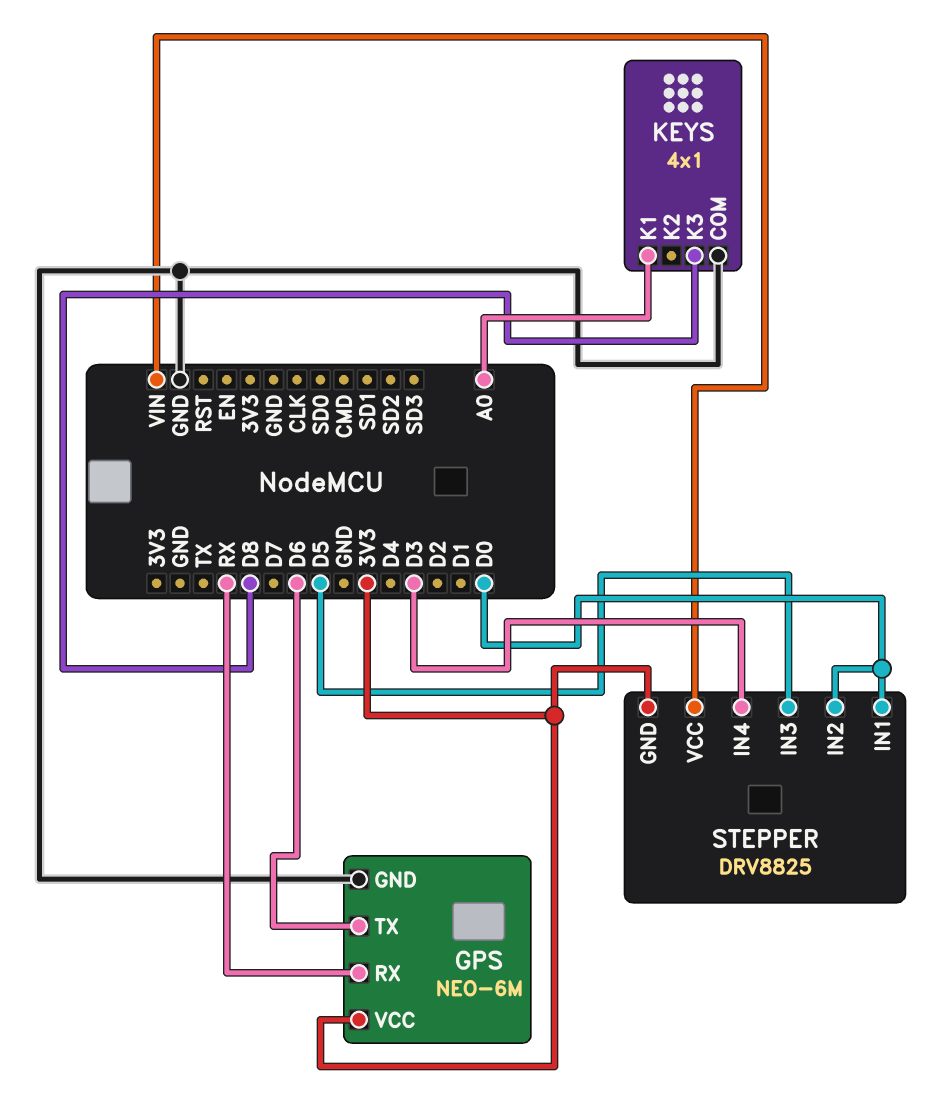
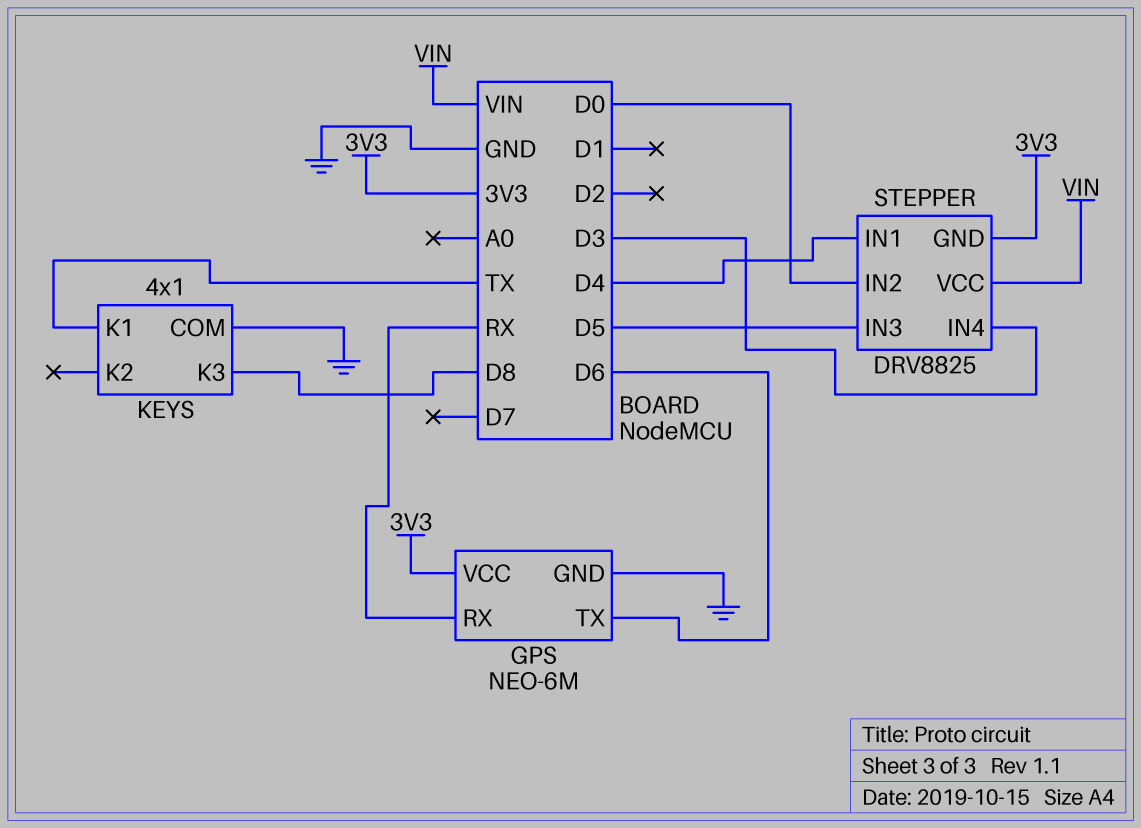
KEYS pin K1: A0 -> TX
STEPPER pin IN1: D0 -> D4

